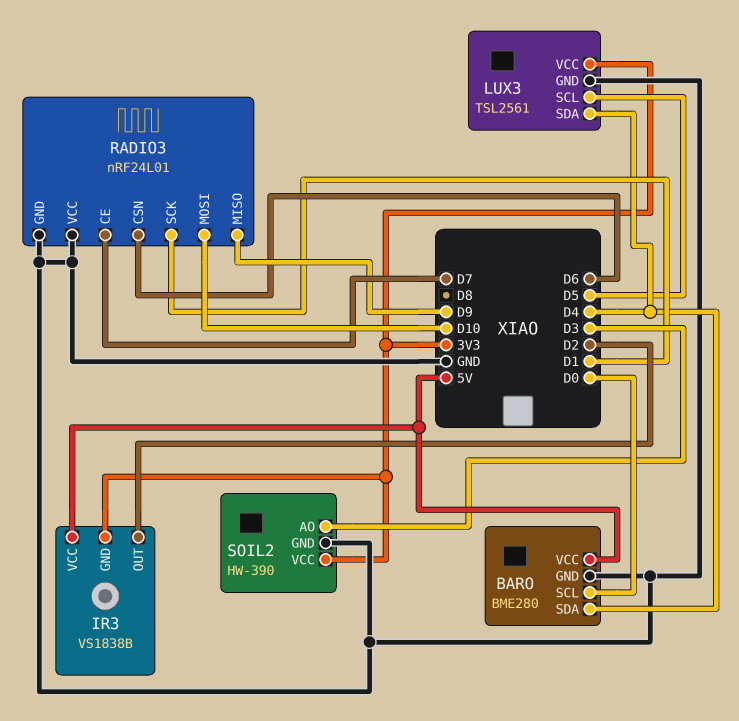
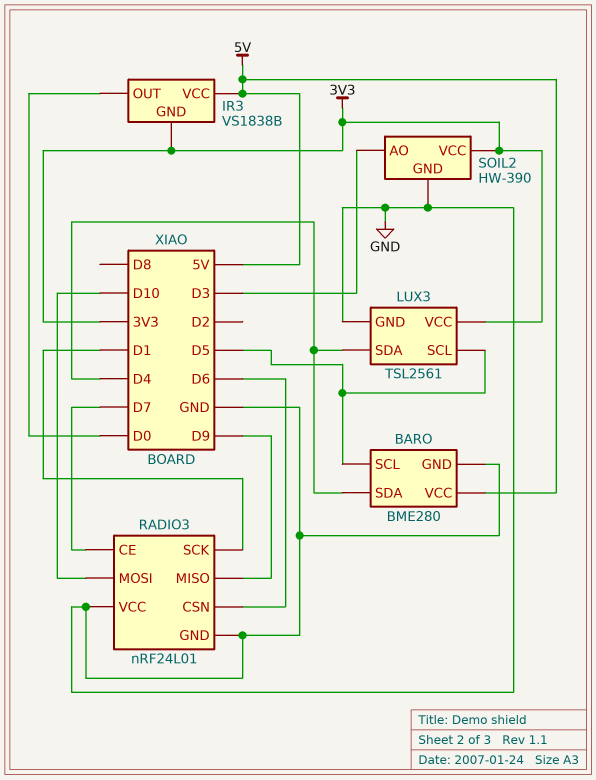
BARO pin SCL: D0 -> D5
IR3 pin OUT: D2 -> D0

